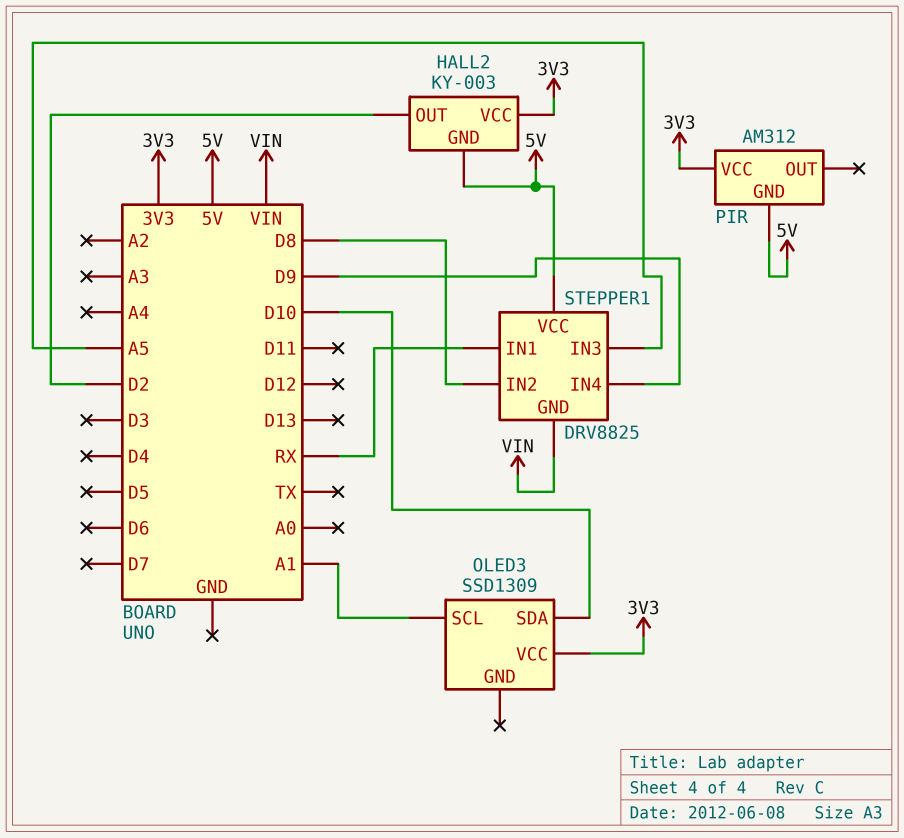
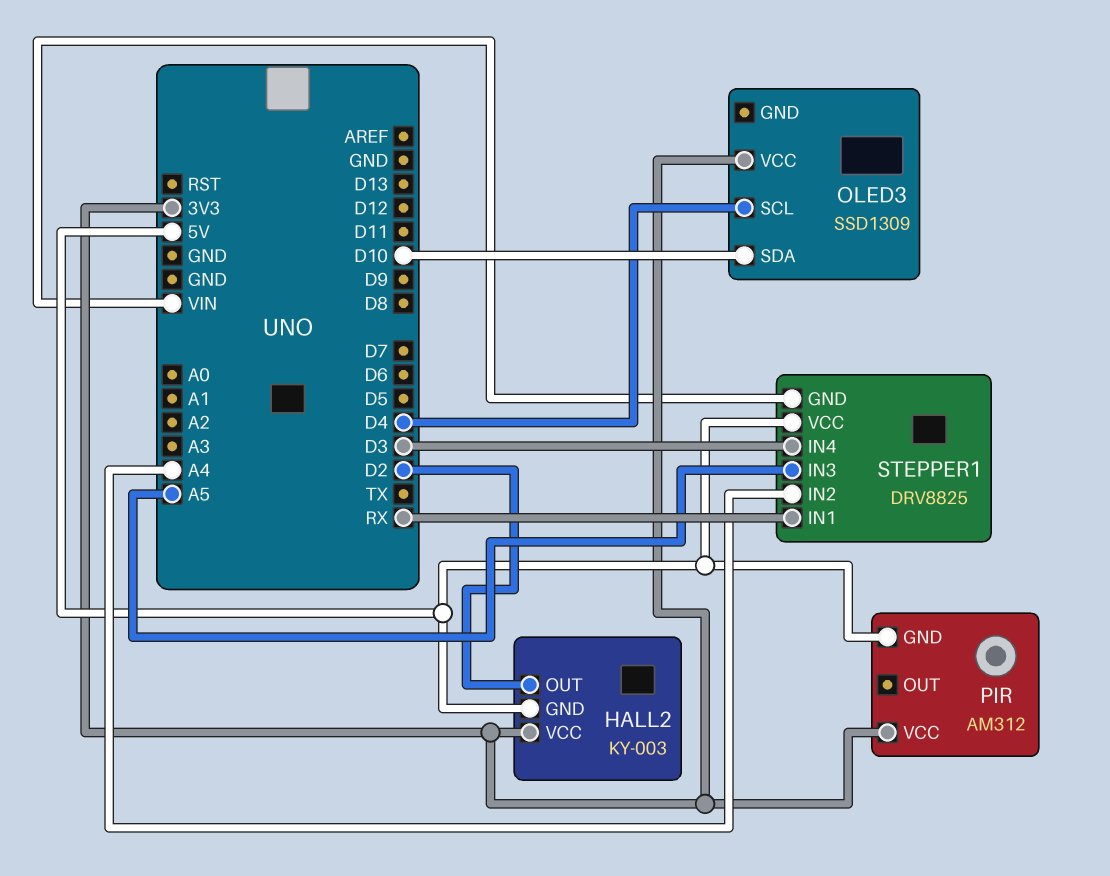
OLED3 pin SCL: A1 -> D4
STEPPER1 pin IN2: D8 -> A4
STEPPER1 pin IN4: D9 -> D3

